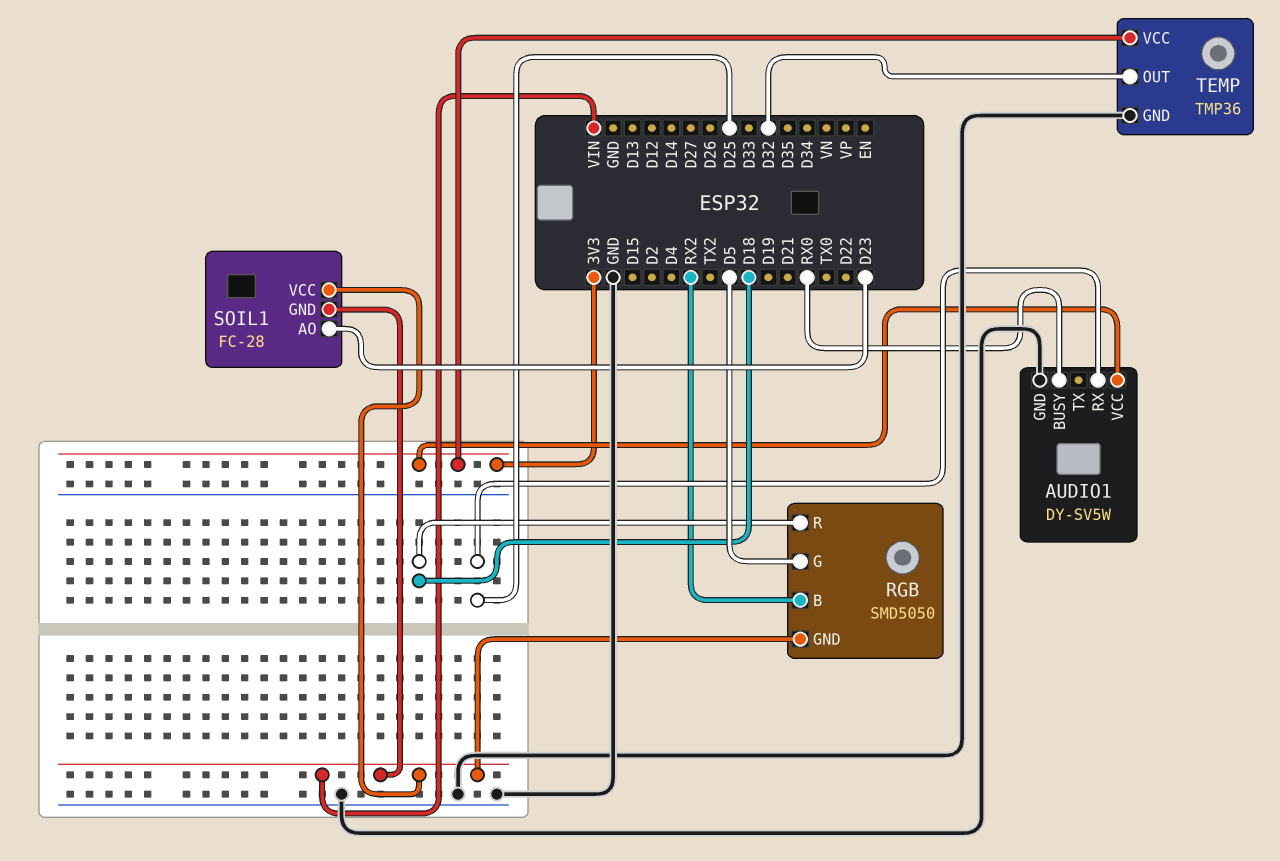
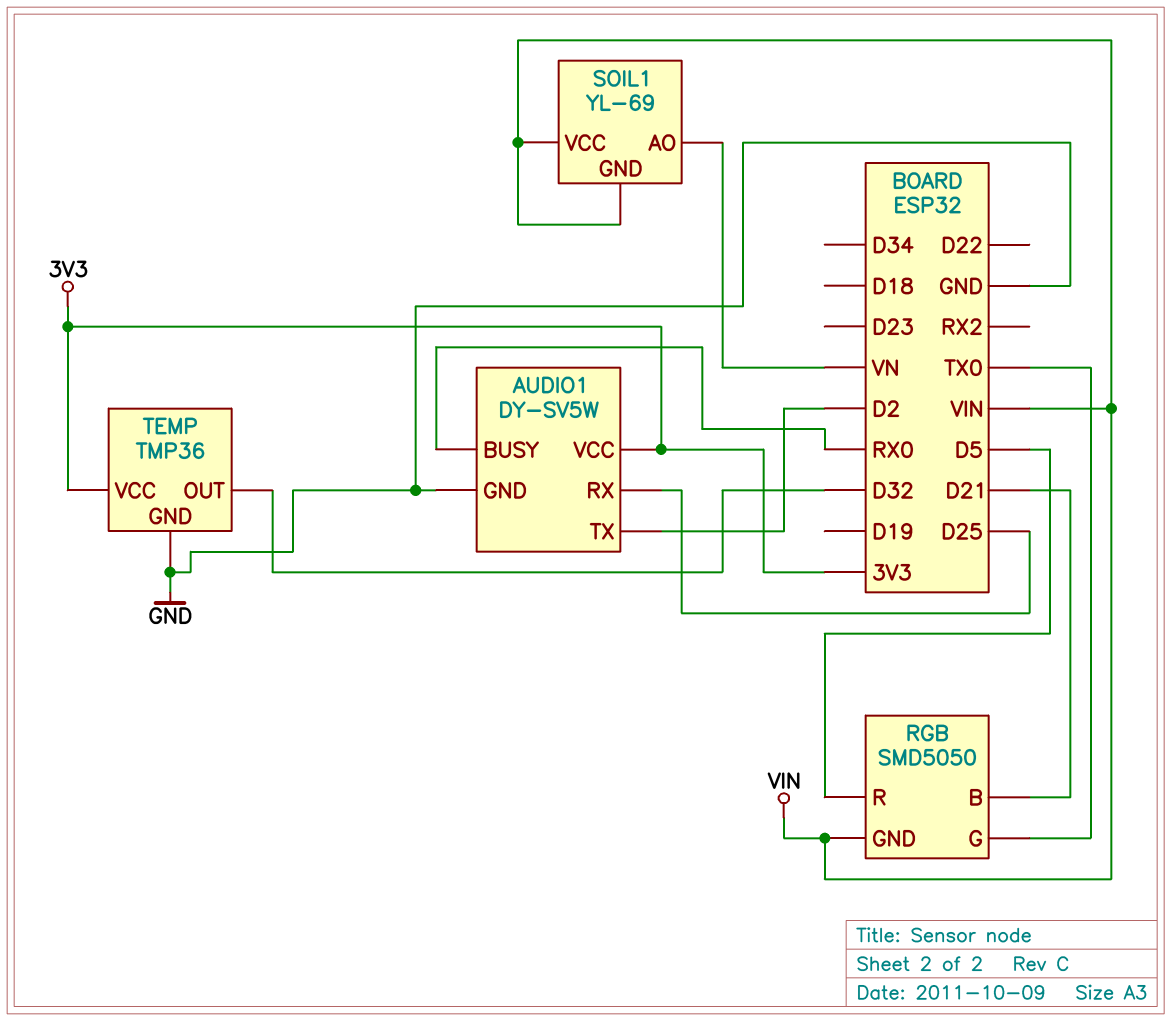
AUDIO1 pin TX: none -> D2
RGB pin B: RX2 -> D21
RGB pin G: D5 -> TX0
RGB pin R: D18 -> D5
SOIL1: FC-28 -> YL-69
SOIL1 pin AO: D23 -> VN

